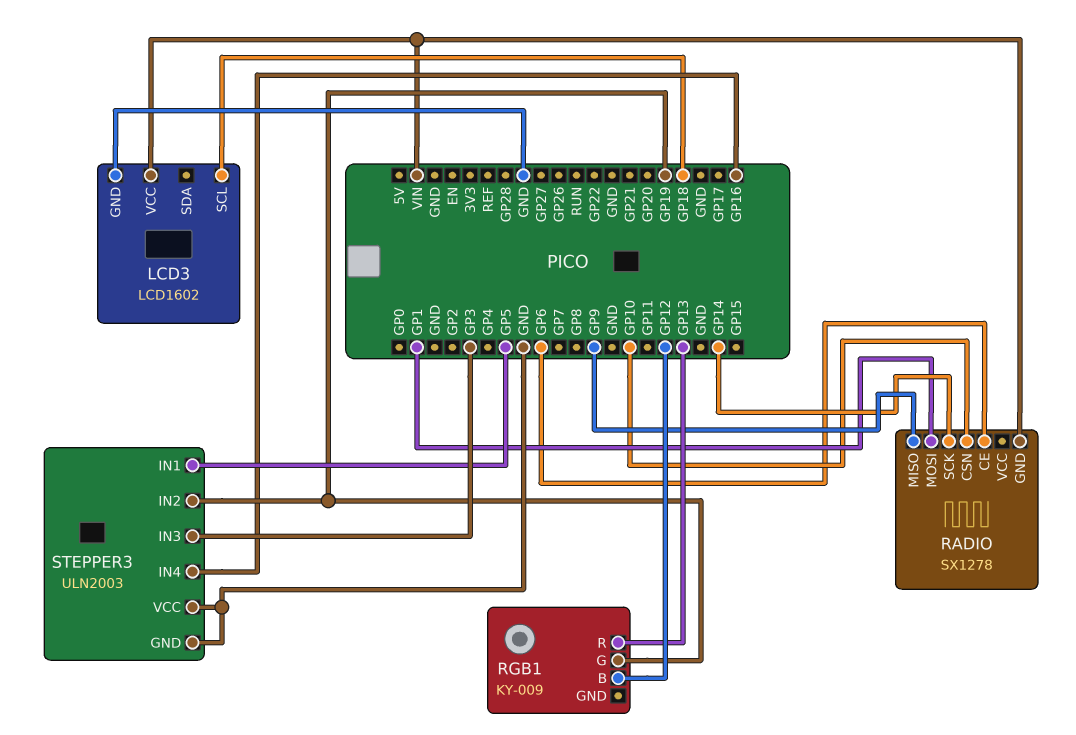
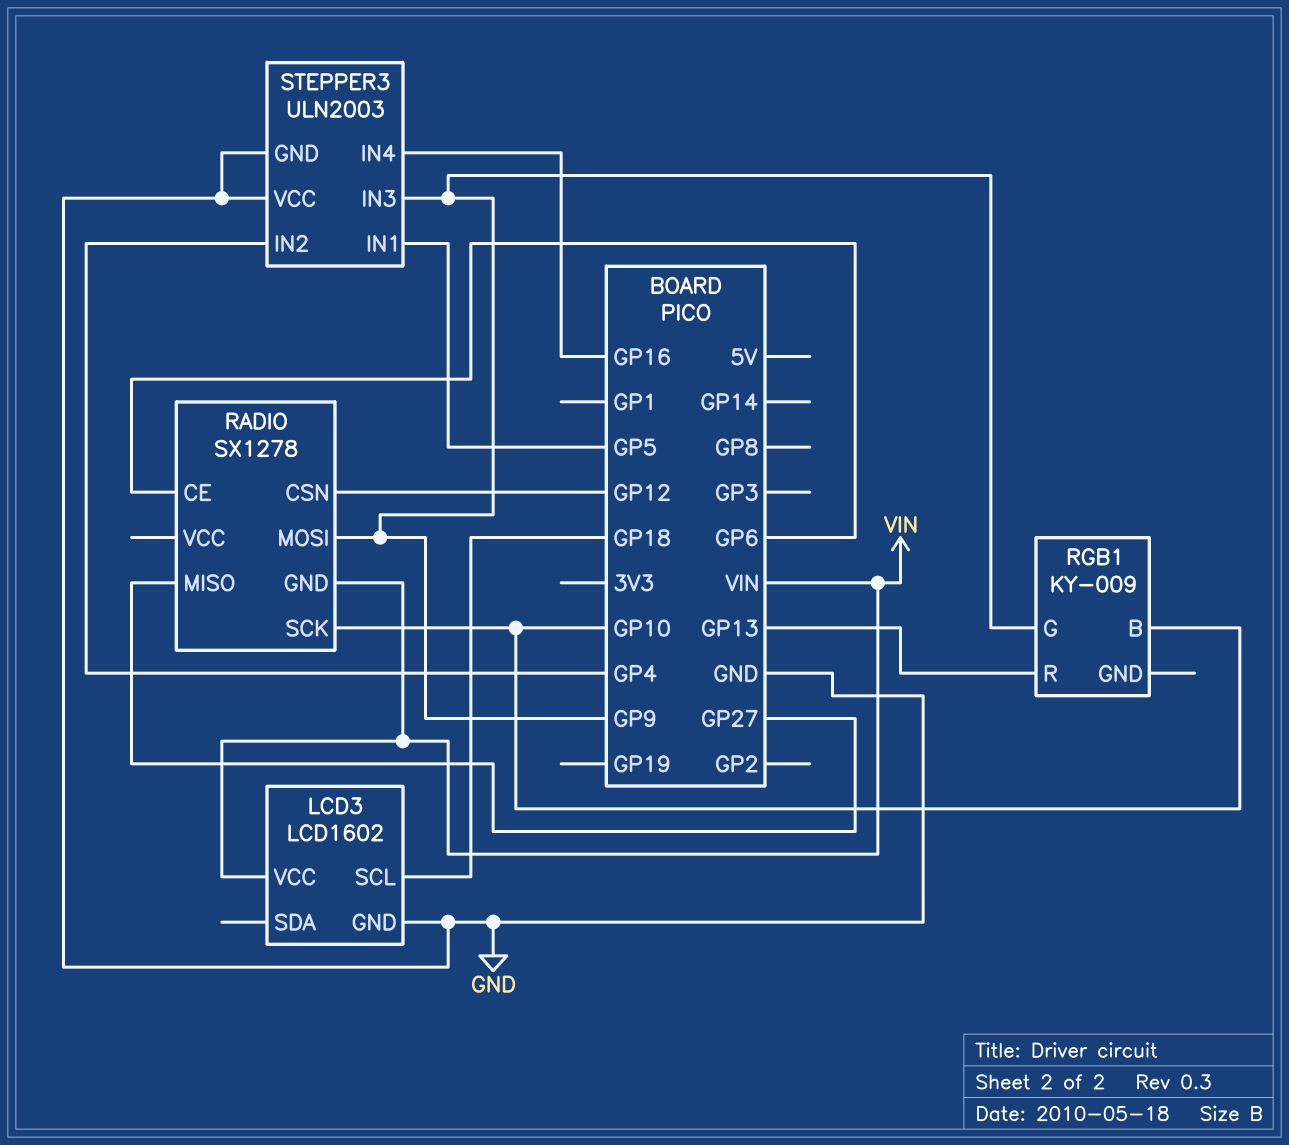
RADIO pin CSN: GP10 -> GP12
RADIO pin MISO: GP9 -> GP27
RADIO pin MOSI: GP1 -> GP9
RADIO pin SCK: GP14 -> GP10
RGB1 pin B: GP12 -> GP10
RGB1 pin G: GP19 -> GP9
STEPPER3 pin IN2: GP19 -> GP4
STEPPER3 pin IN3: GP3 -> GP9

